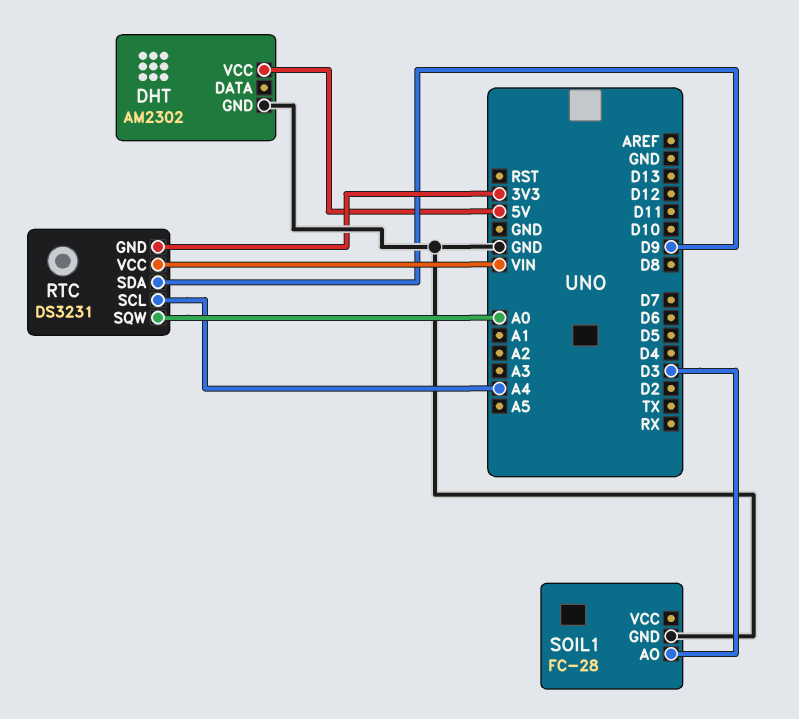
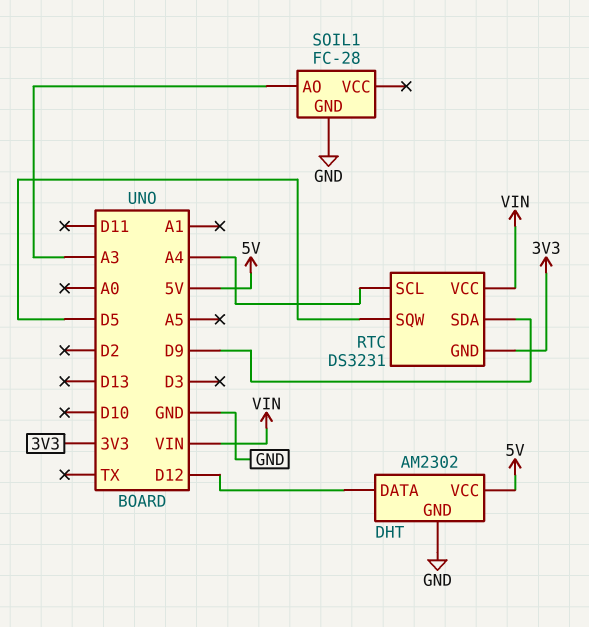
DHT pin DATA: none -> D12
RTC pin SQW: A0 -> D5
SOIL1 pin AO: D3 -> A3

